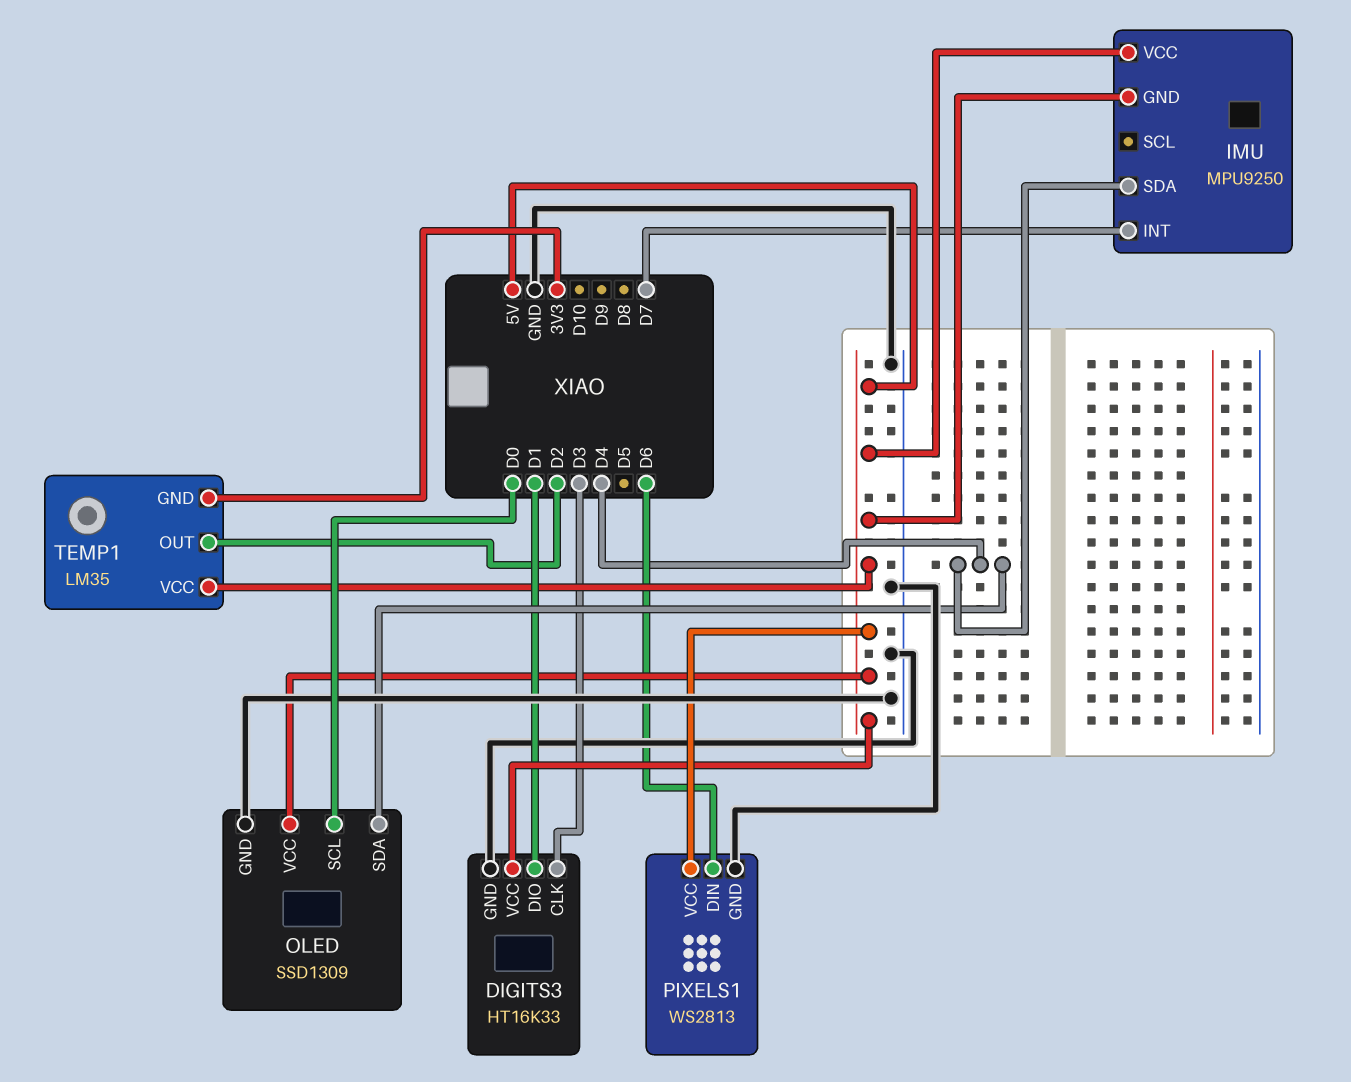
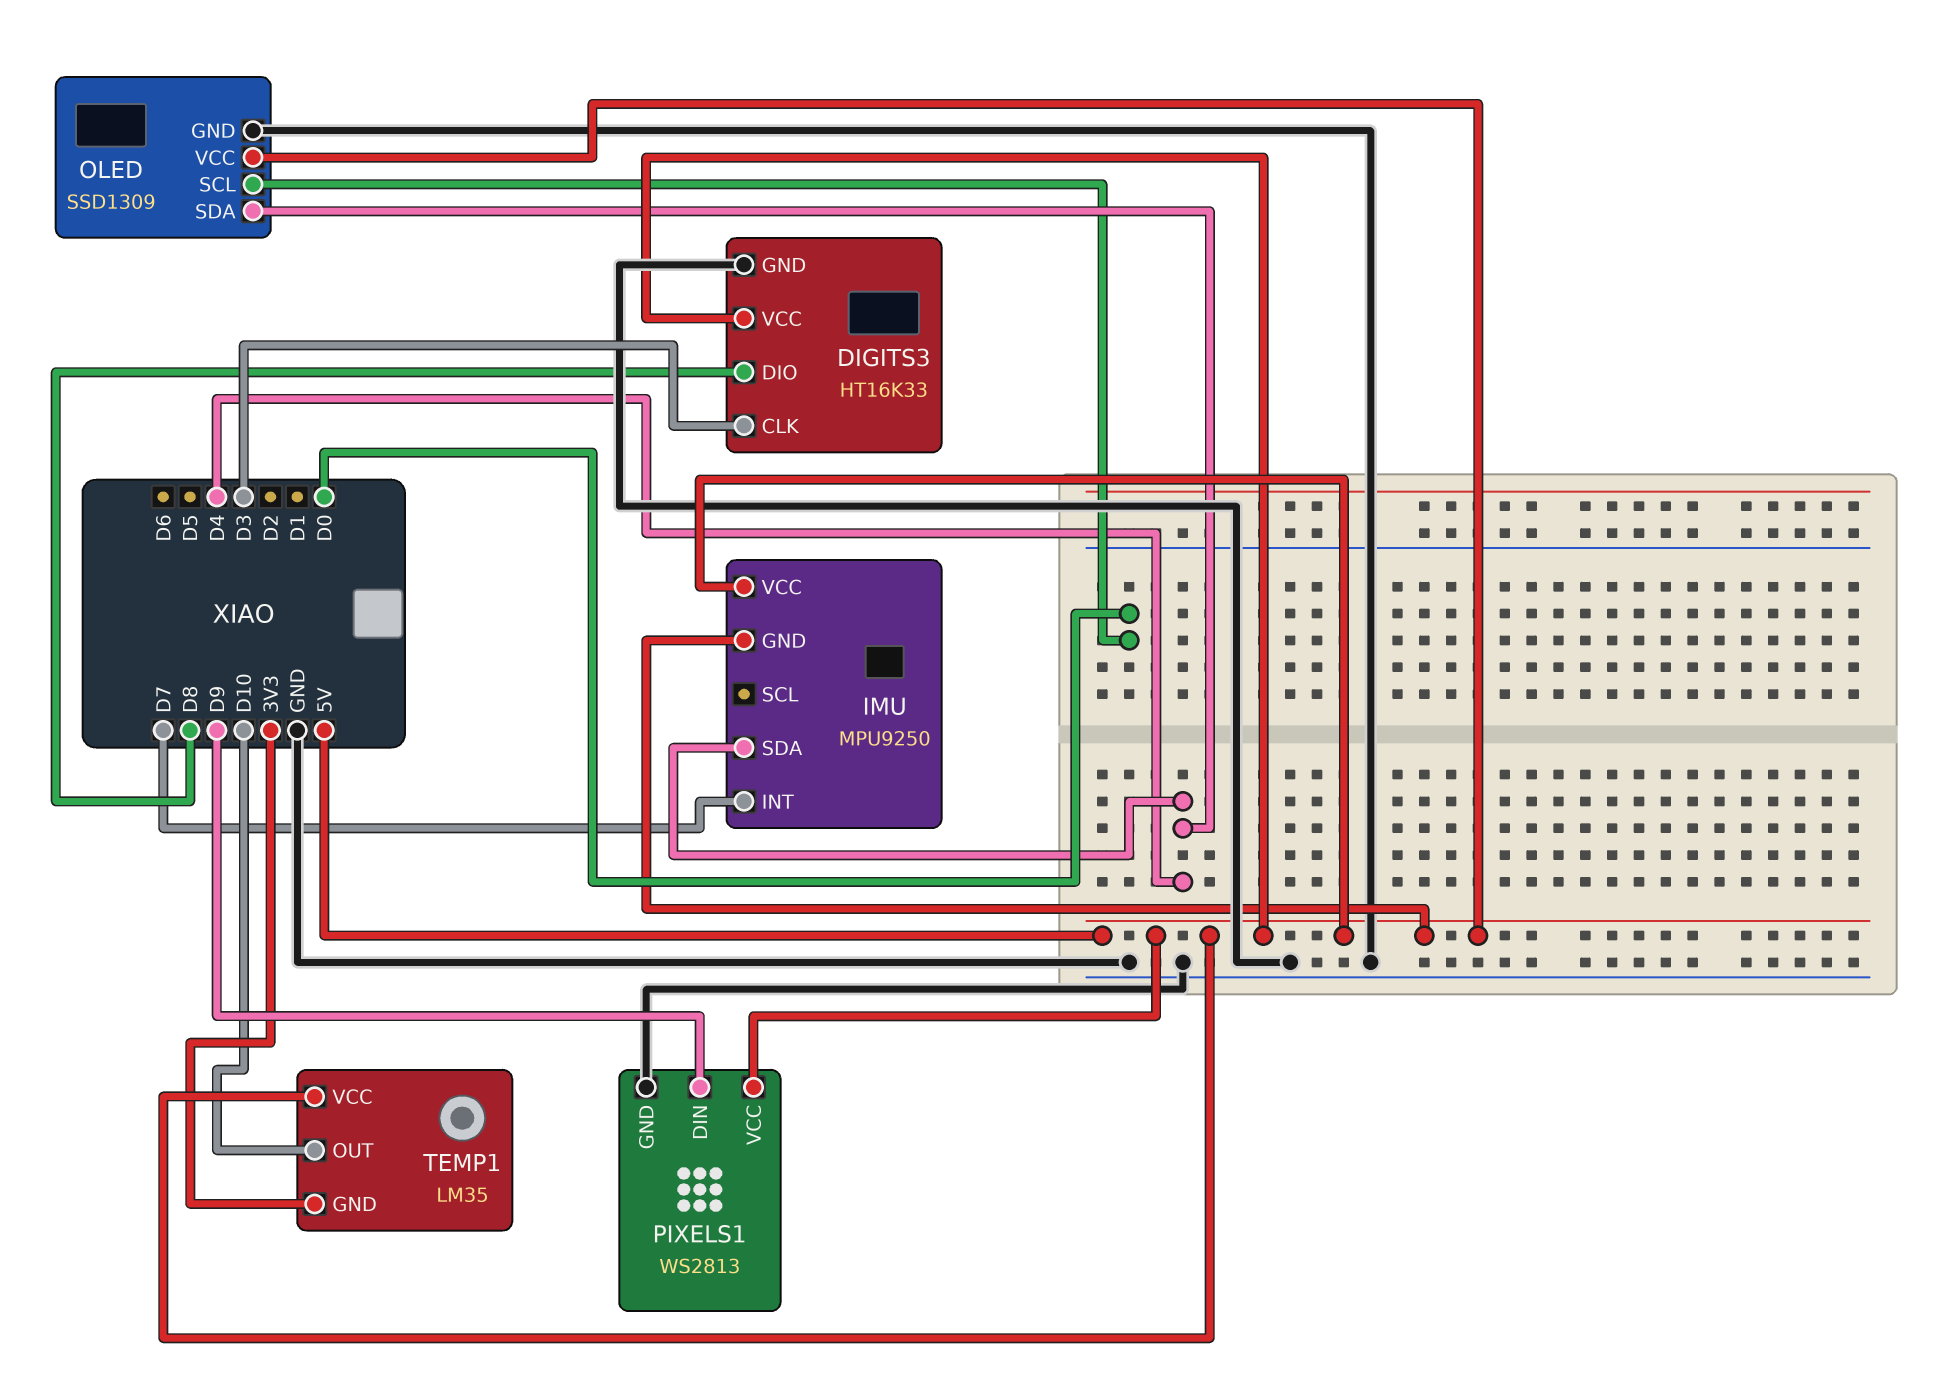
DIGITS3 pin DIO: D1 -> D8
PIXELS1 pin DIN: D6 -> D9
TEMP1 pin OUT: D2 -> D10

